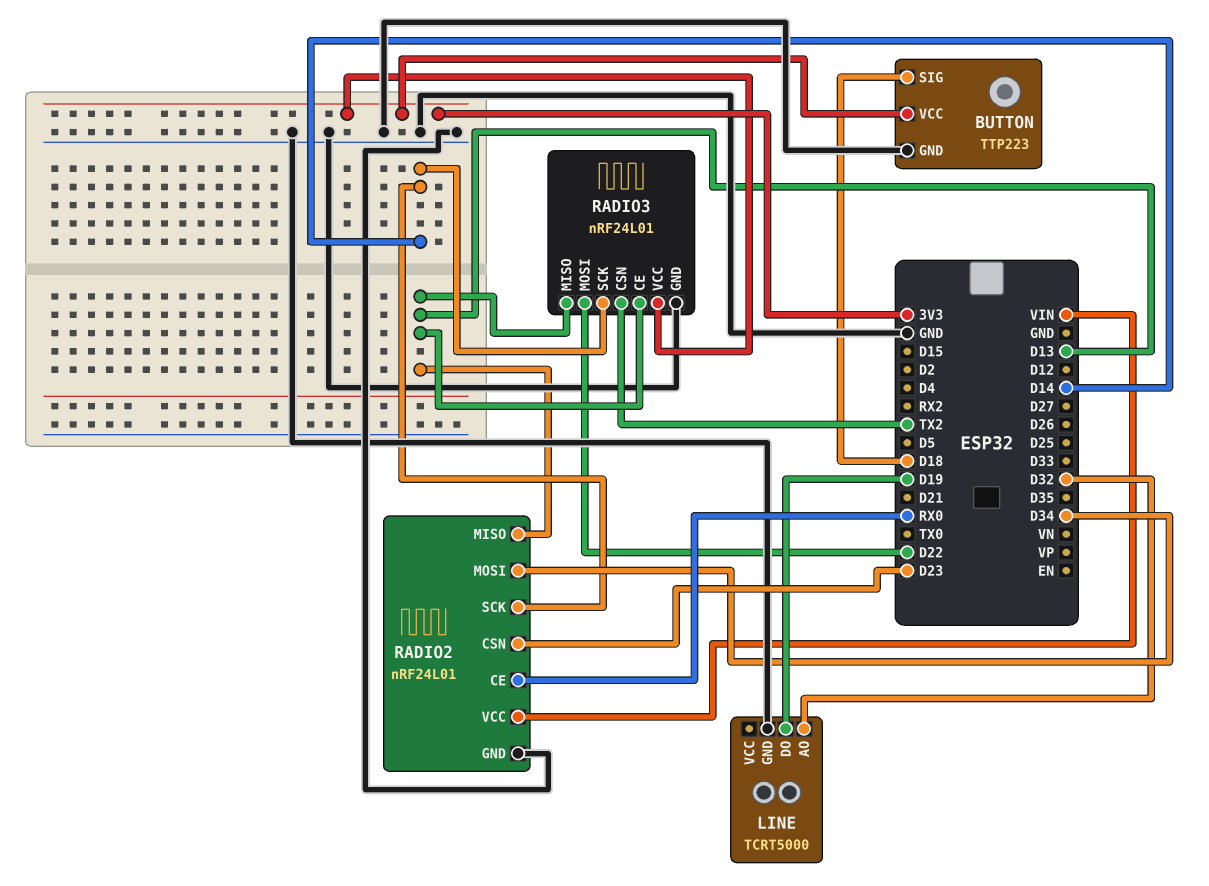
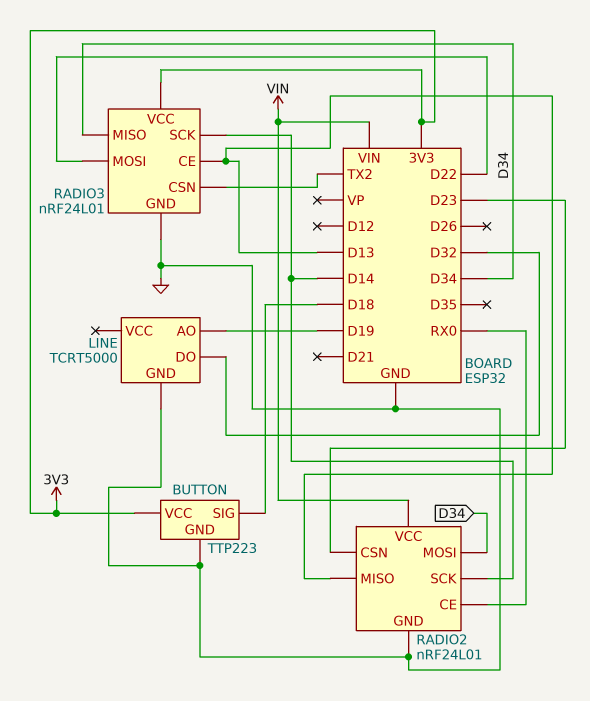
LINE pin AO: D32 -> D19
LINE pin DO: D19 -> D32
RADIO3 pin MISO: D13 -> D34

